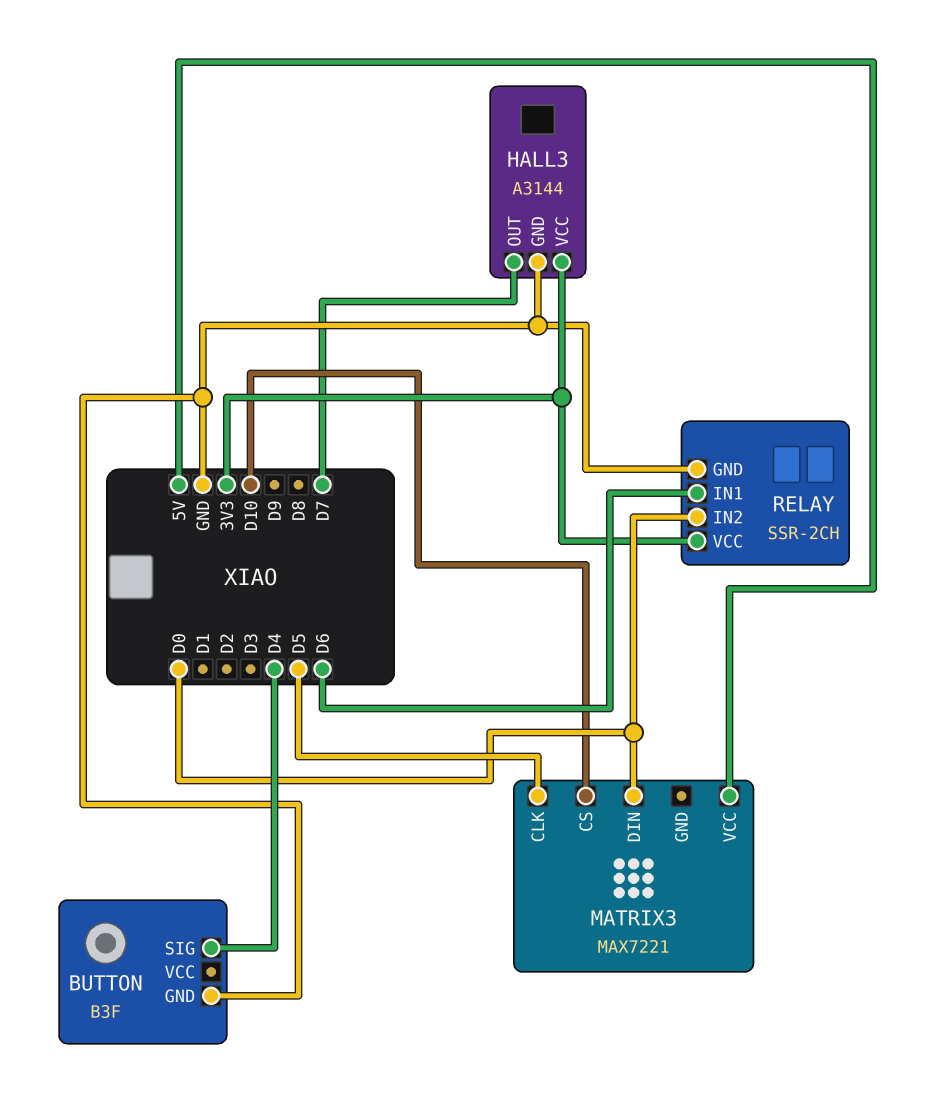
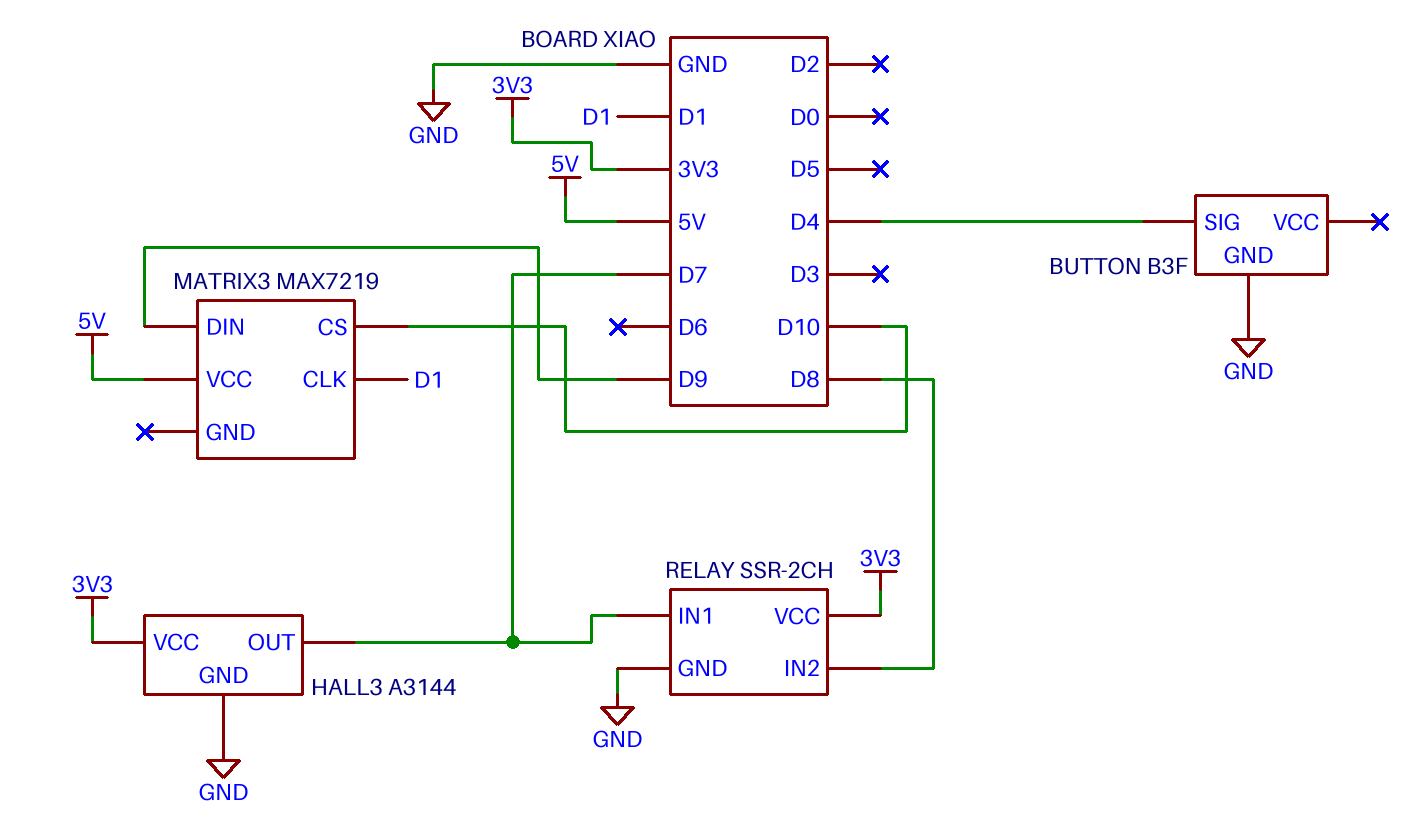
MATRIX3: MAX7221 -> MAX7219
MATRIX3 pin CLK: D5 -> D1
MATRIX3 pin DIN: D0 -> D9
RELAY pin IN1: D6 -> D7
RELAY pin IN2: D0 -> D8

